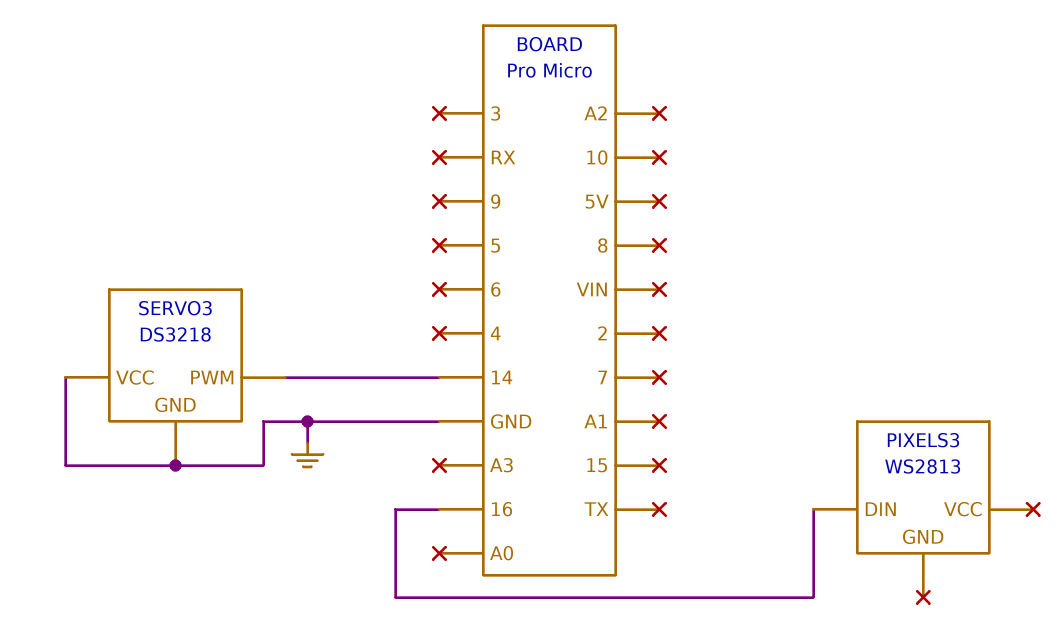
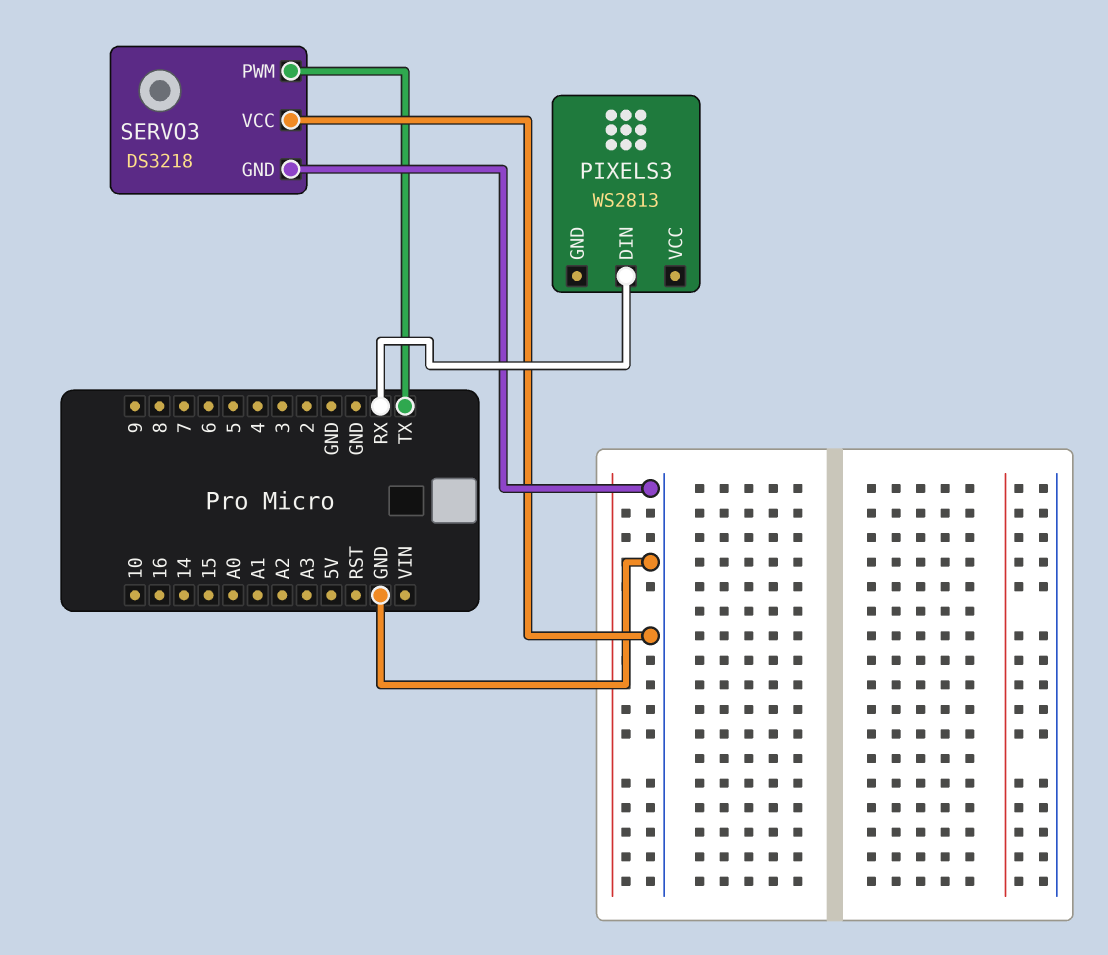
PIXELS3 pin DIN: 16 -> RX
SERVO3 pin PWM: 14 -> TX

